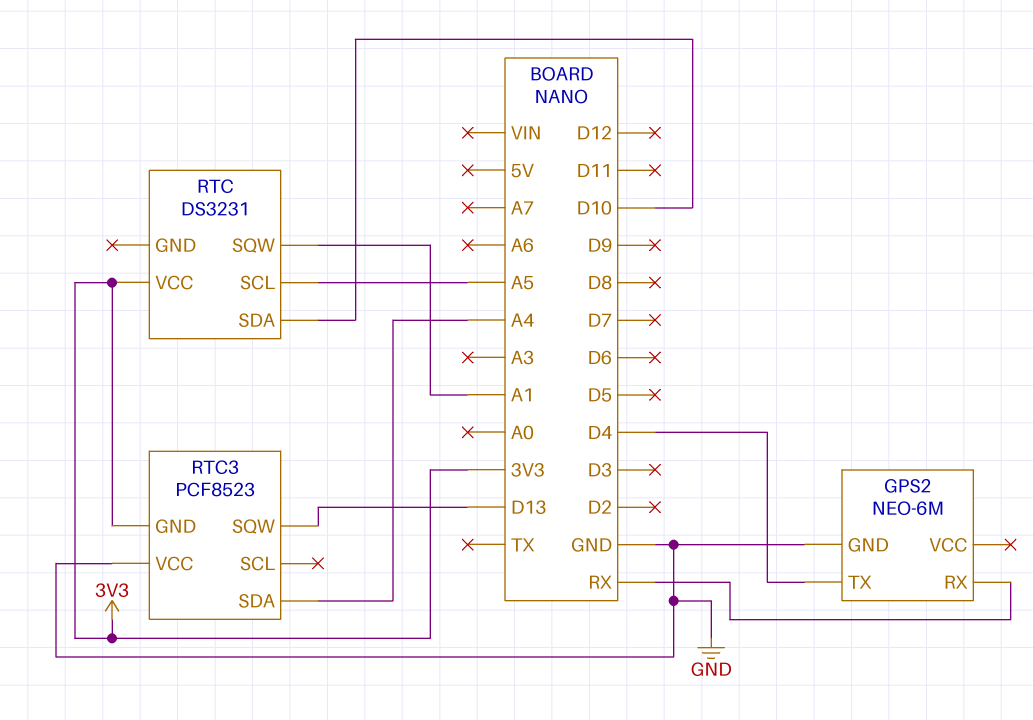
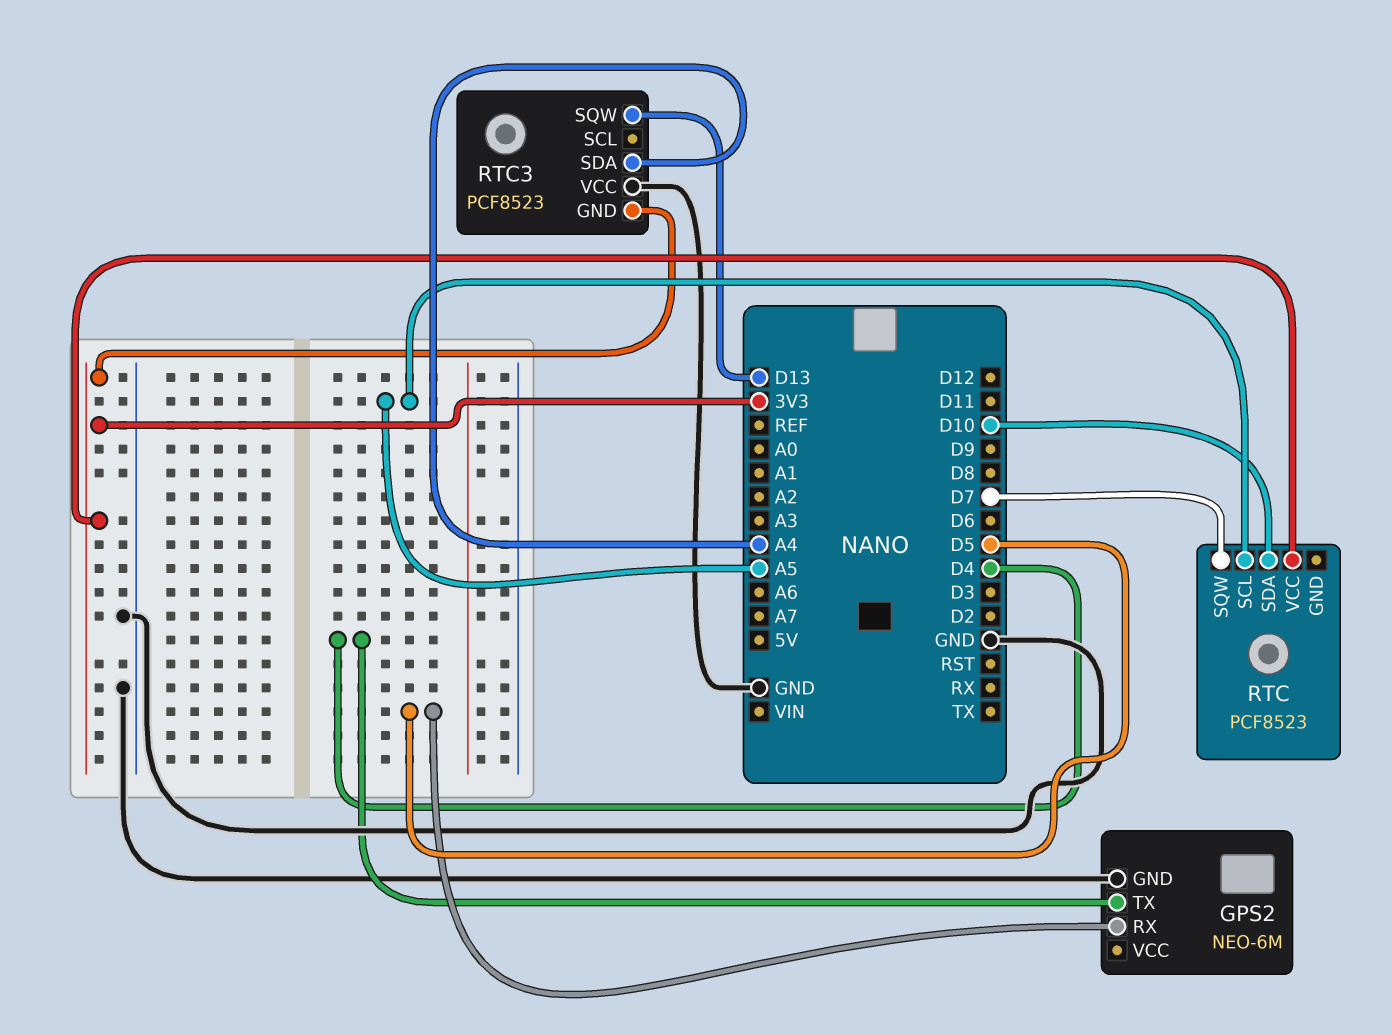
GPS2 pin RX: RX -> D5
RTC: DS3231 -> PCF8523
RTC pin SQW: A1 -> D7

